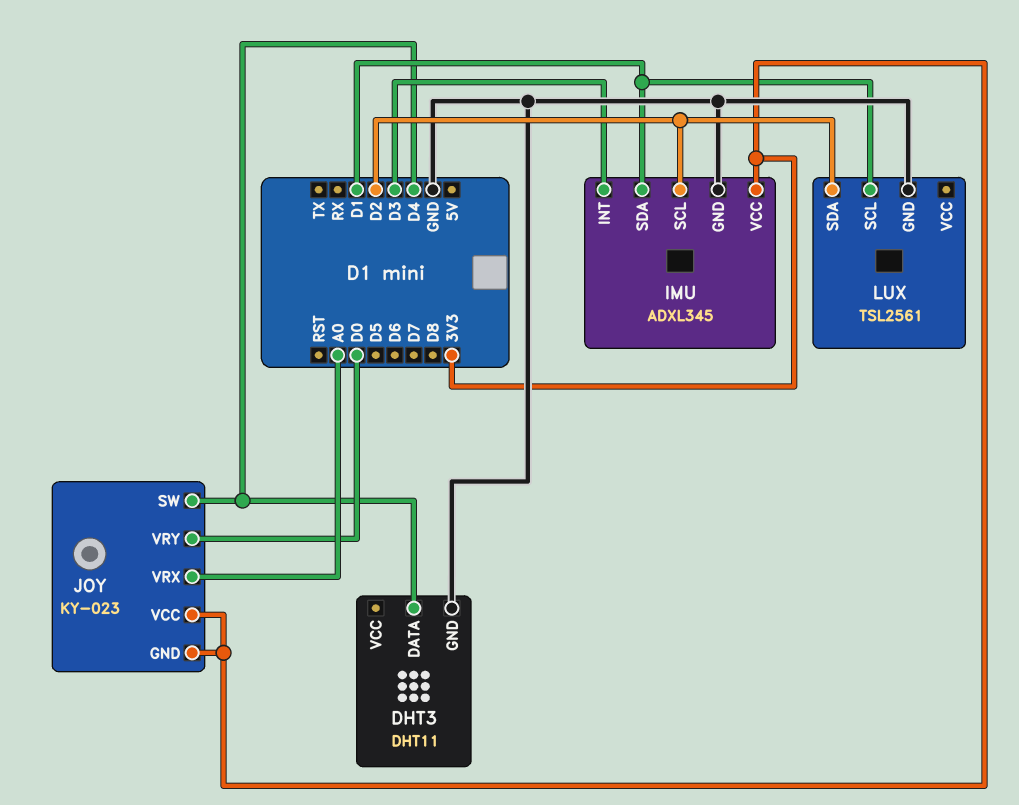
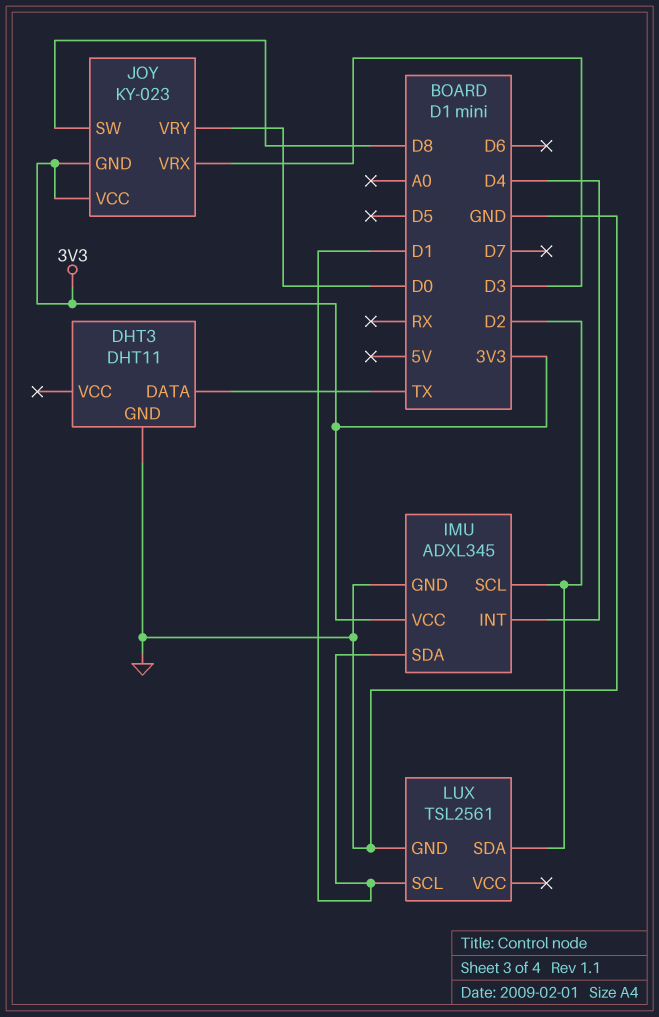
DHT3 pin DATA: D4 -> TX
IMU pin INT: D3 -> D4
JOY pin SW: D4 -> D8
JOY pin VRX: A0 -> D3

